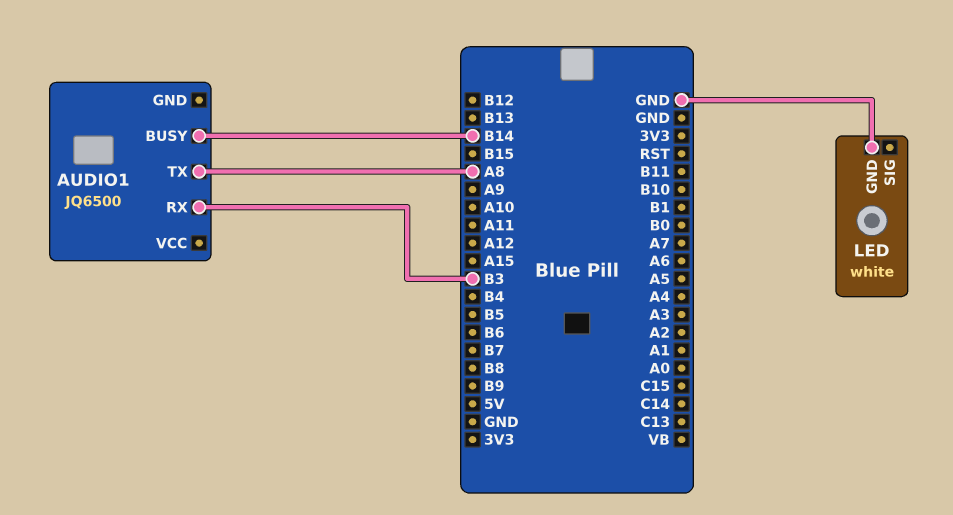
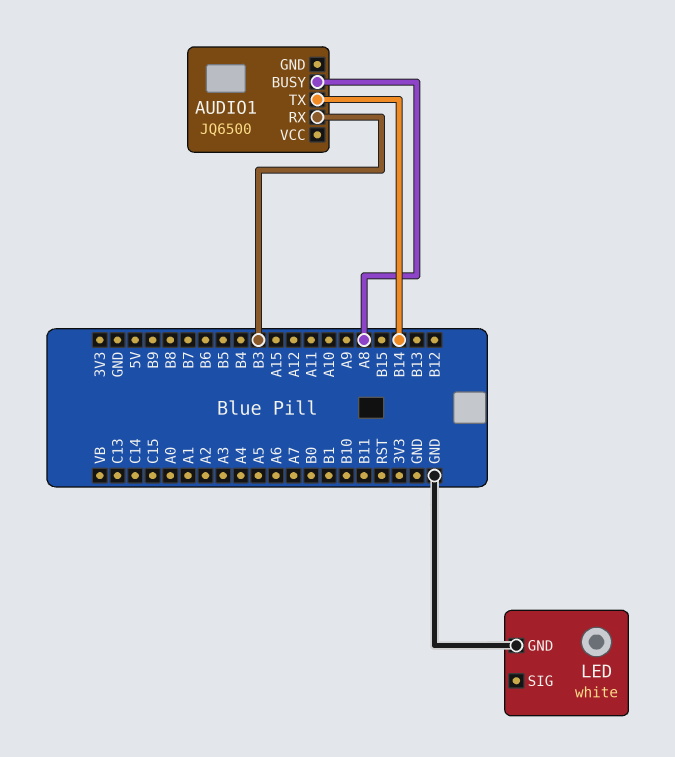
AUDIO1 pin BUSY: B14 -> A8
AUDIO1 pin TX: A8 -> B14

